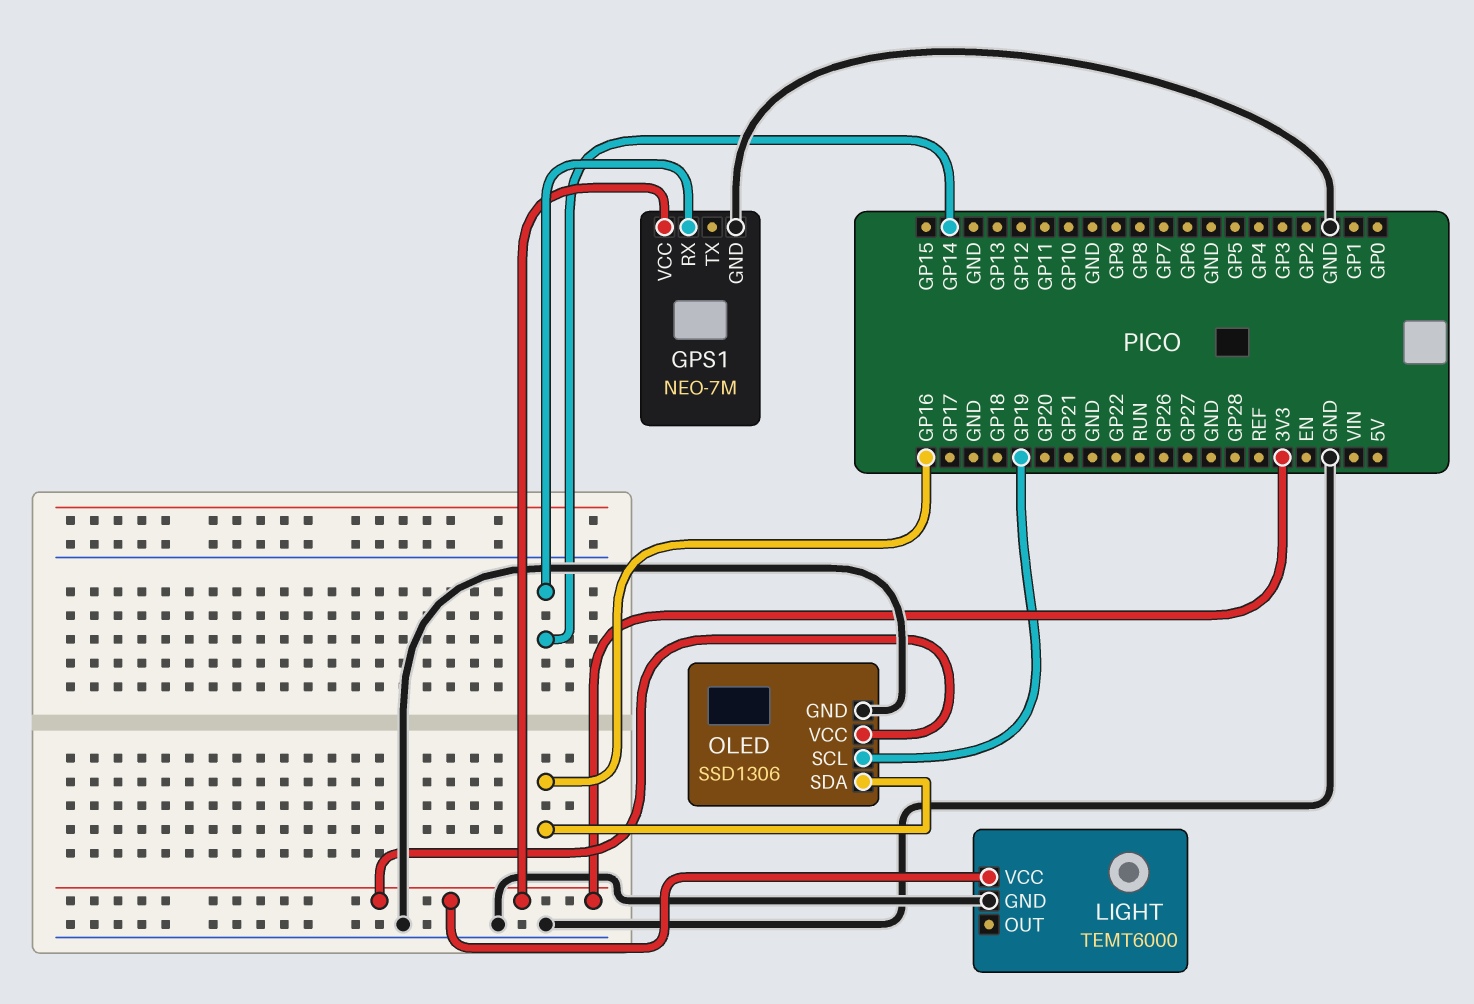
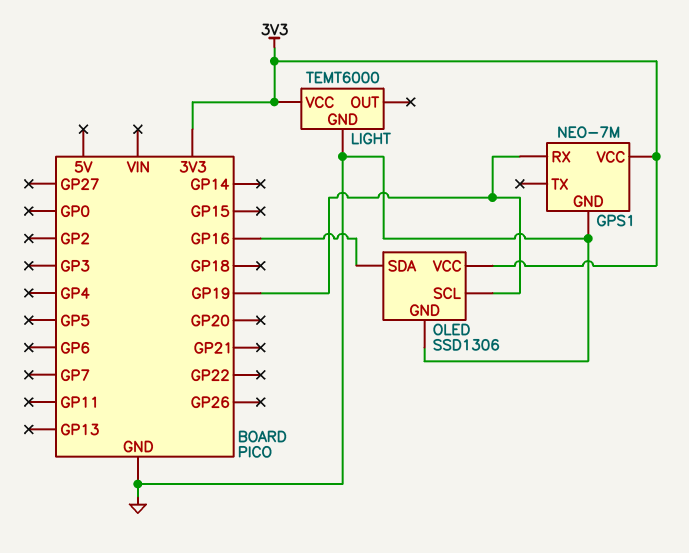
GPS1 pin RX: GP14 -> GP19

